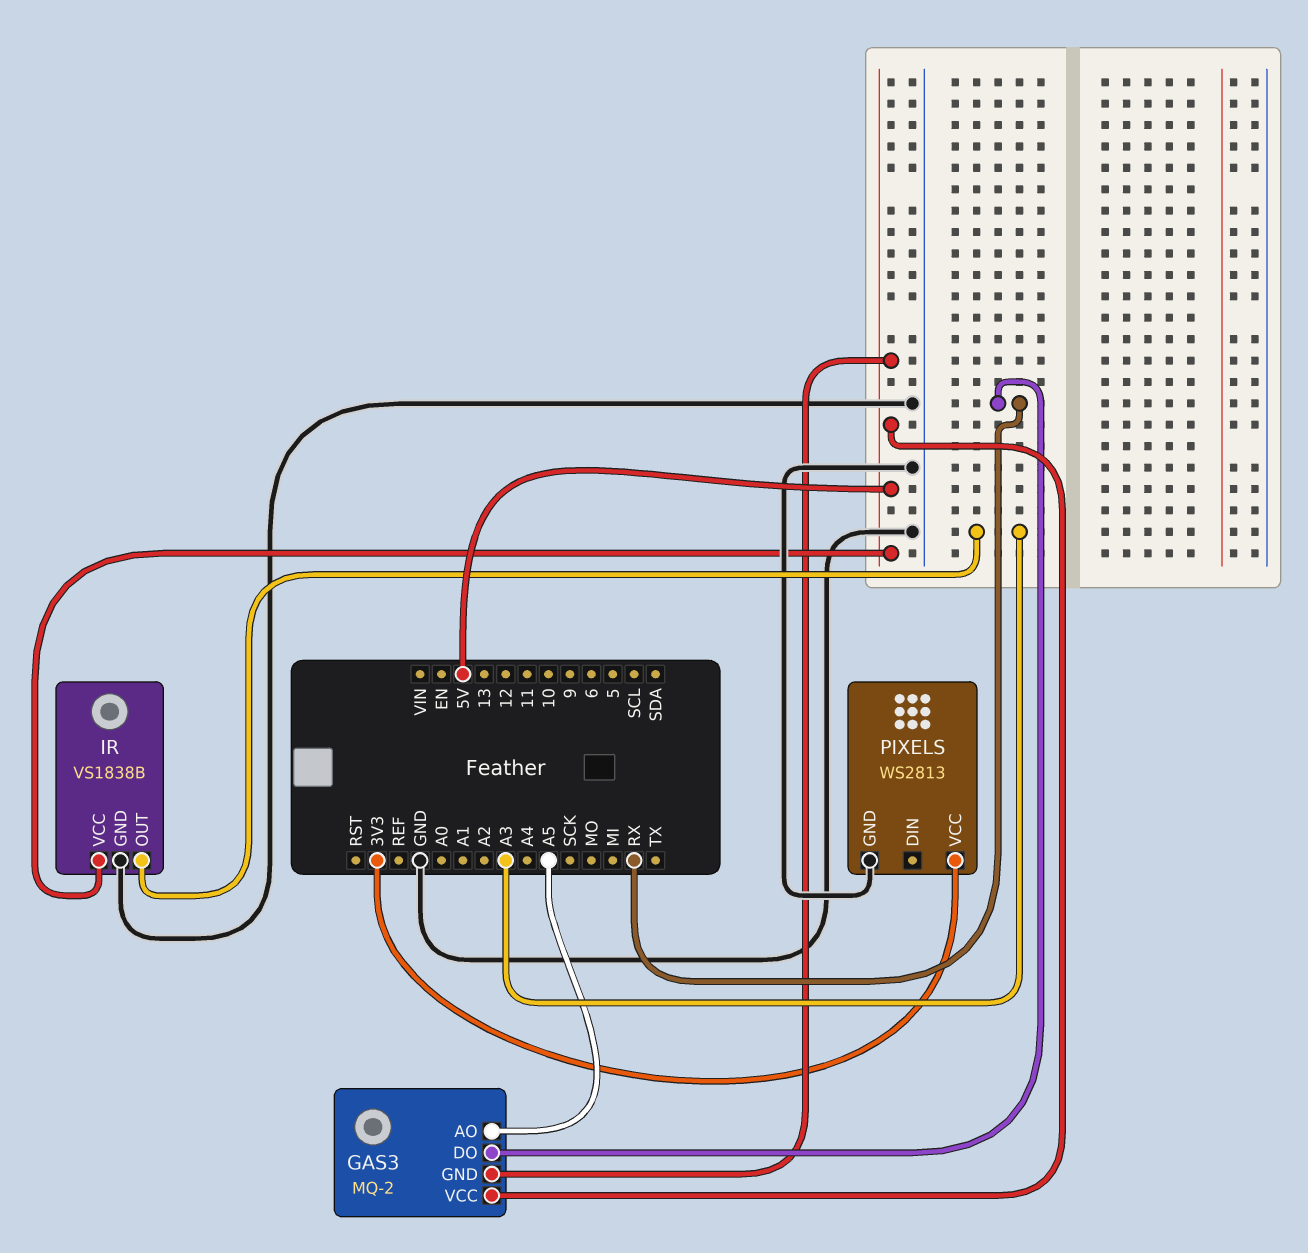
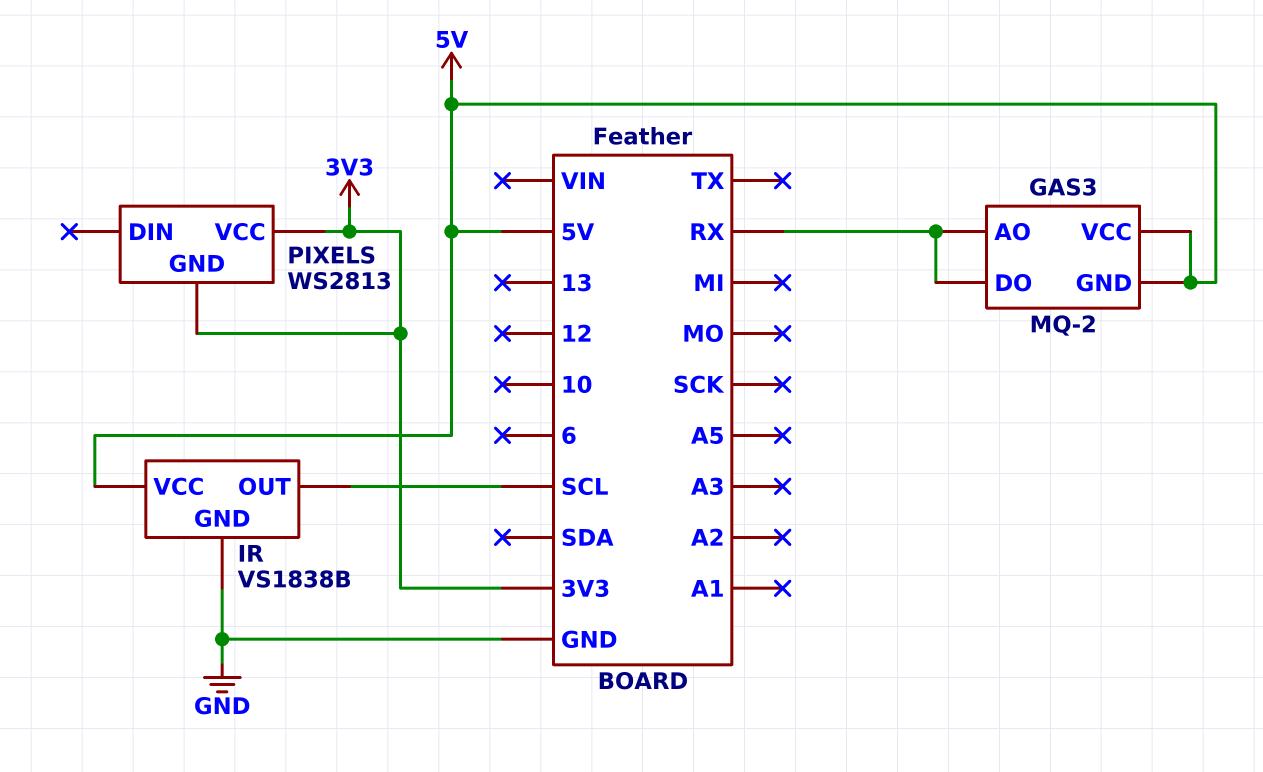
GAS3 pin AO: A5 -> RX
IR pin OUT: A3 -> SCL
PIXELS pin GND: GND -> 3V3

